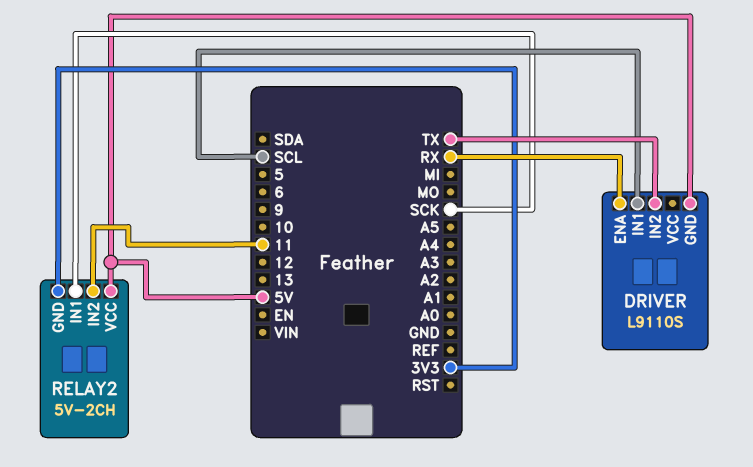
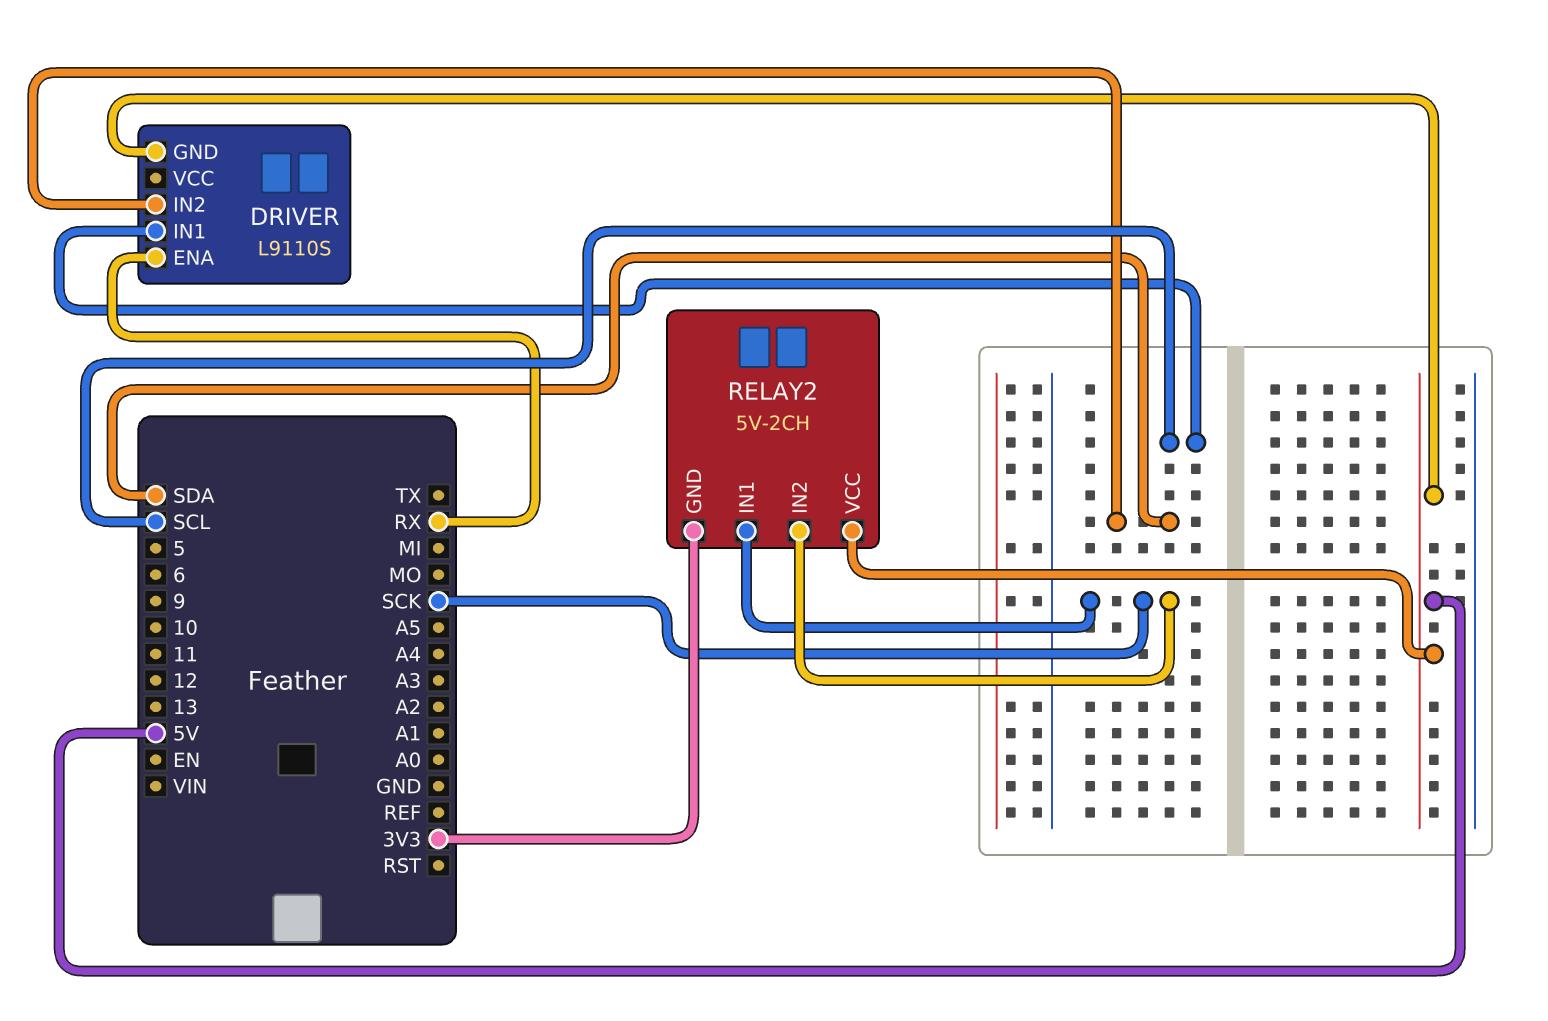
DRIVER pin IN2: TX -> SDA
RELAY2 pin IN2: 11 -> SCK

